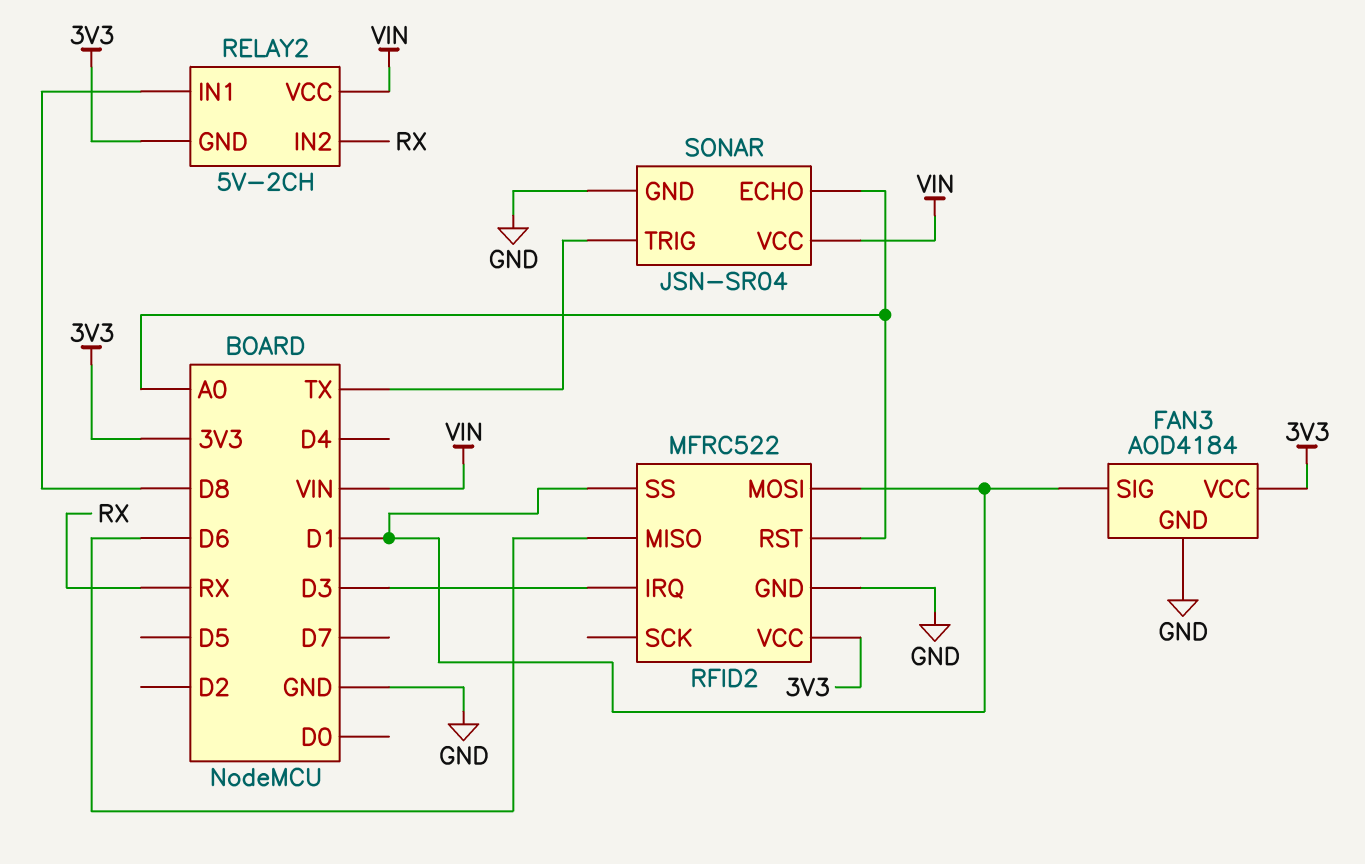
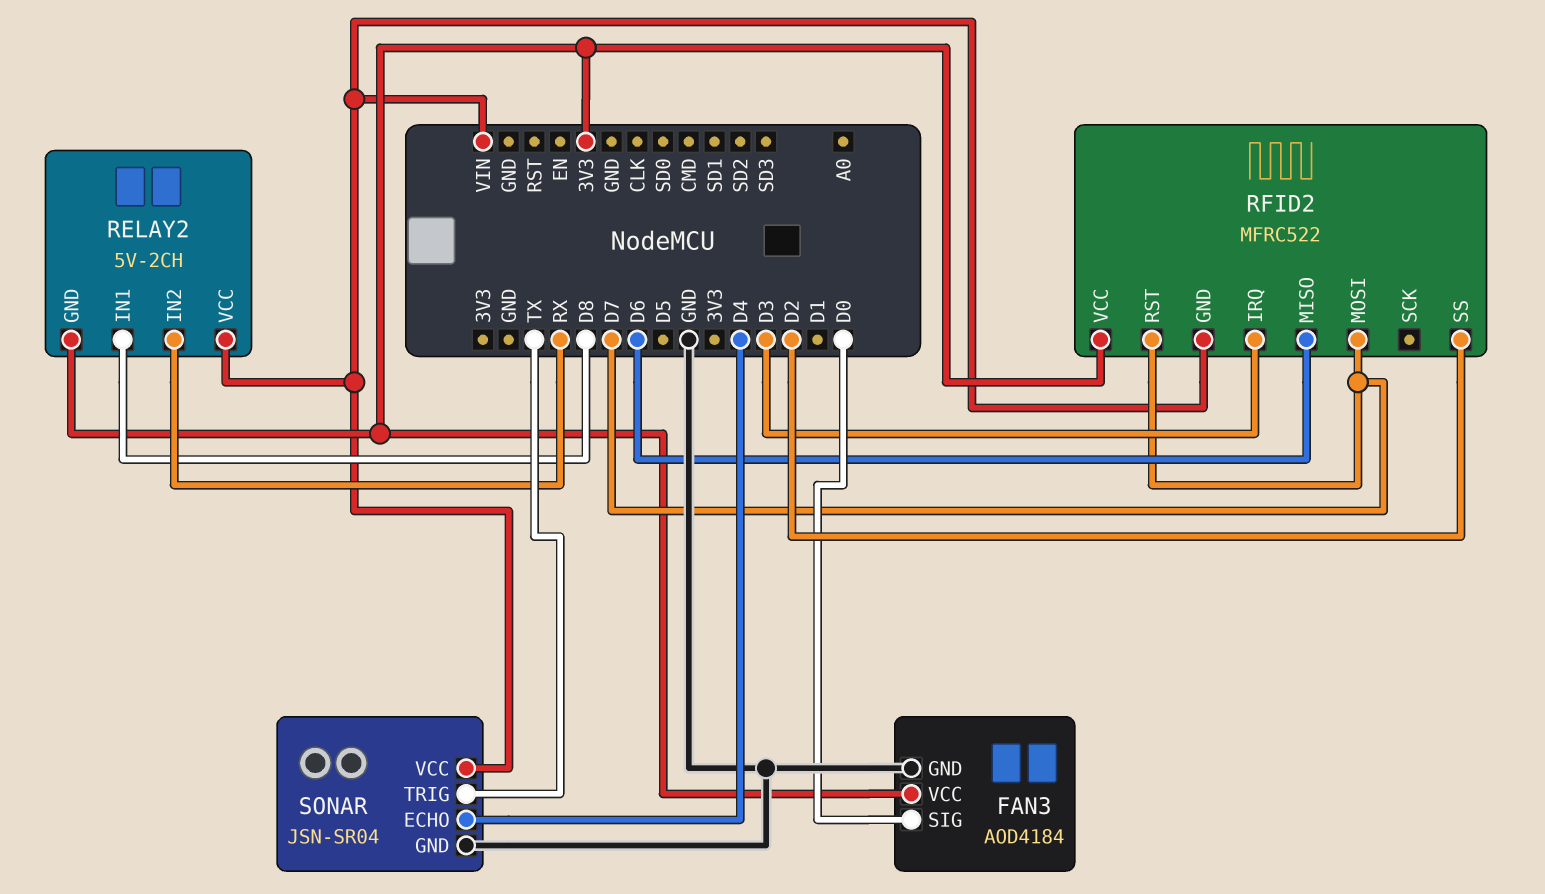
FAN3 pin SIG: D1 -> D0
RFID2 pin GND: GND -> VIN
RFID2 pin MOSI: D1 -> D7
RFID2 pin RST: A0 -> D7
RFID2 pin SS: D1 -> D2
SONAR pin ECHO: A0 -> D4

